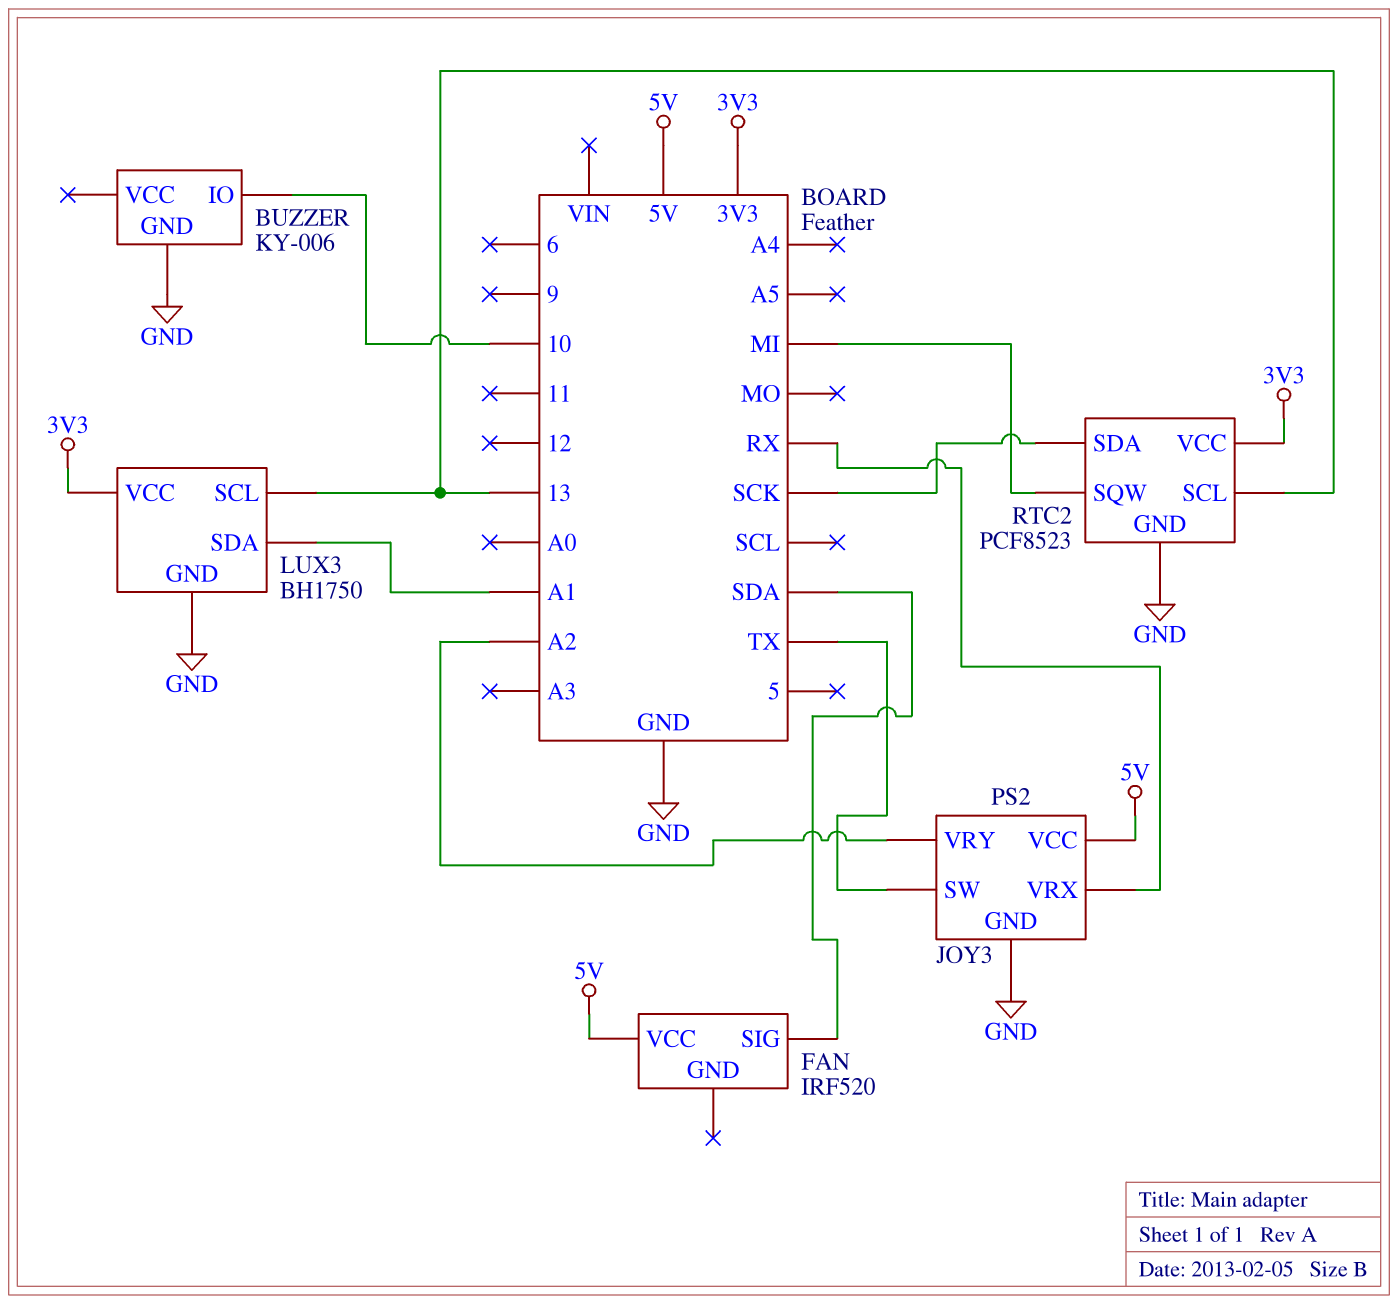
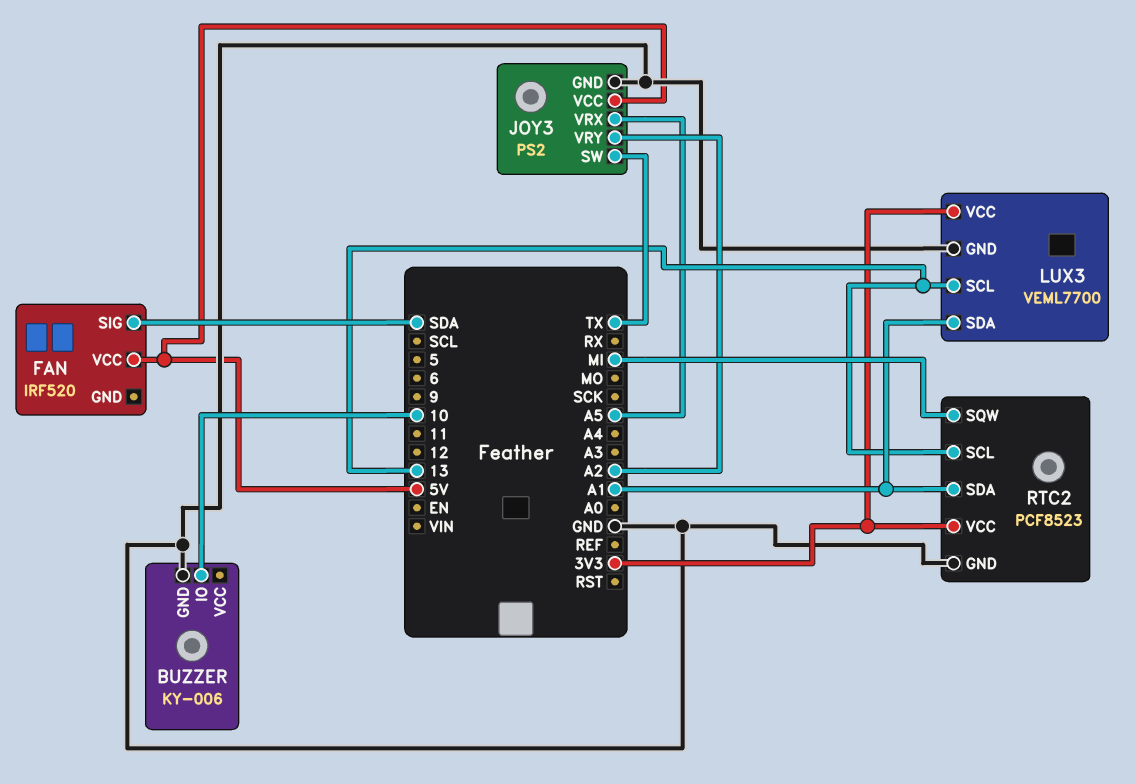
JOY3 pin VRX: RX -> A5
LUX3: BH1750 -> VEML7700
RTC2 pin SDA: SCK -> A1

